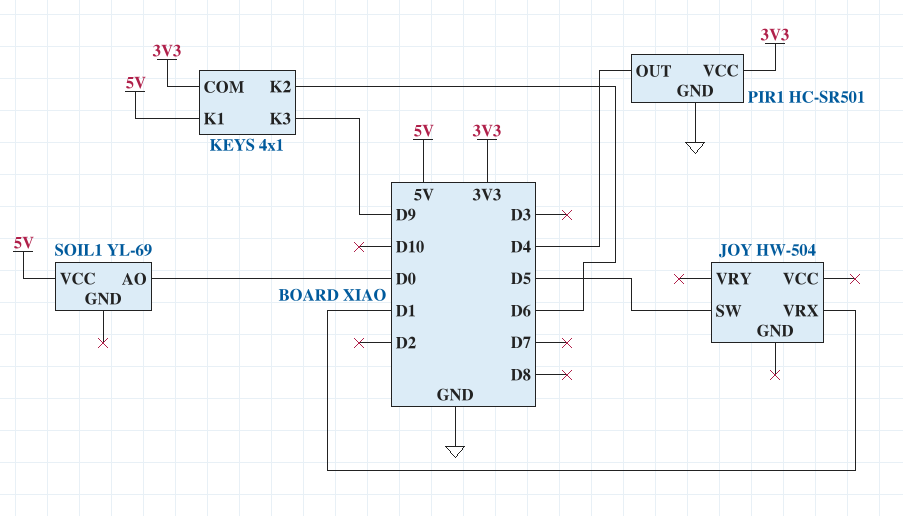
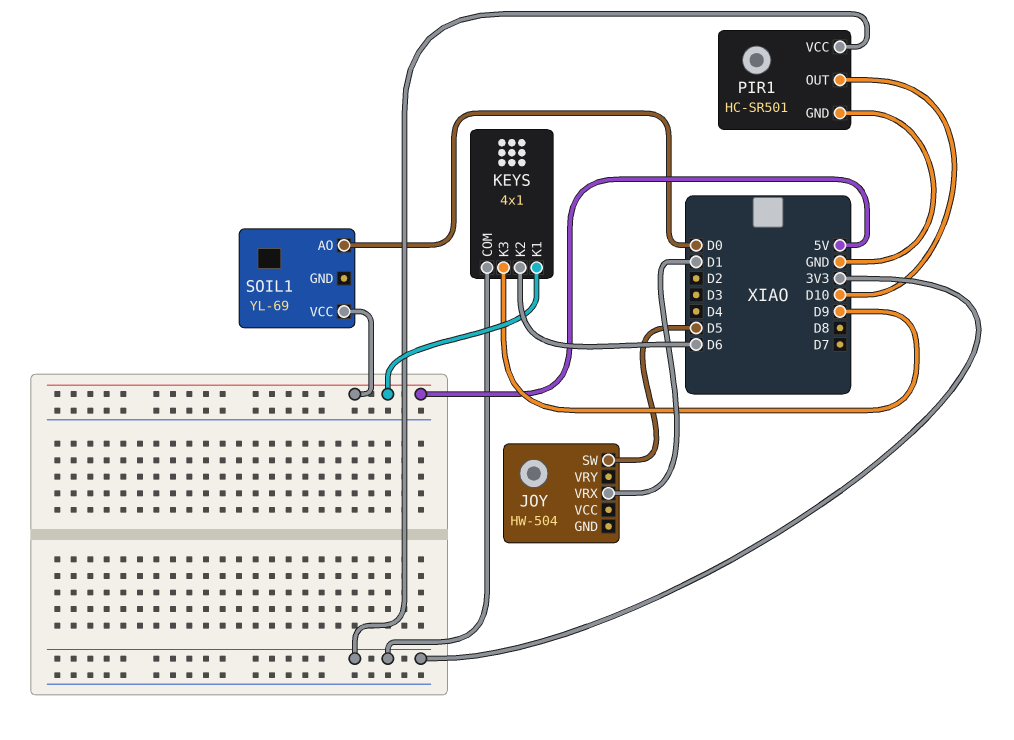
PIR1 pin OUT: D4 -> D10

